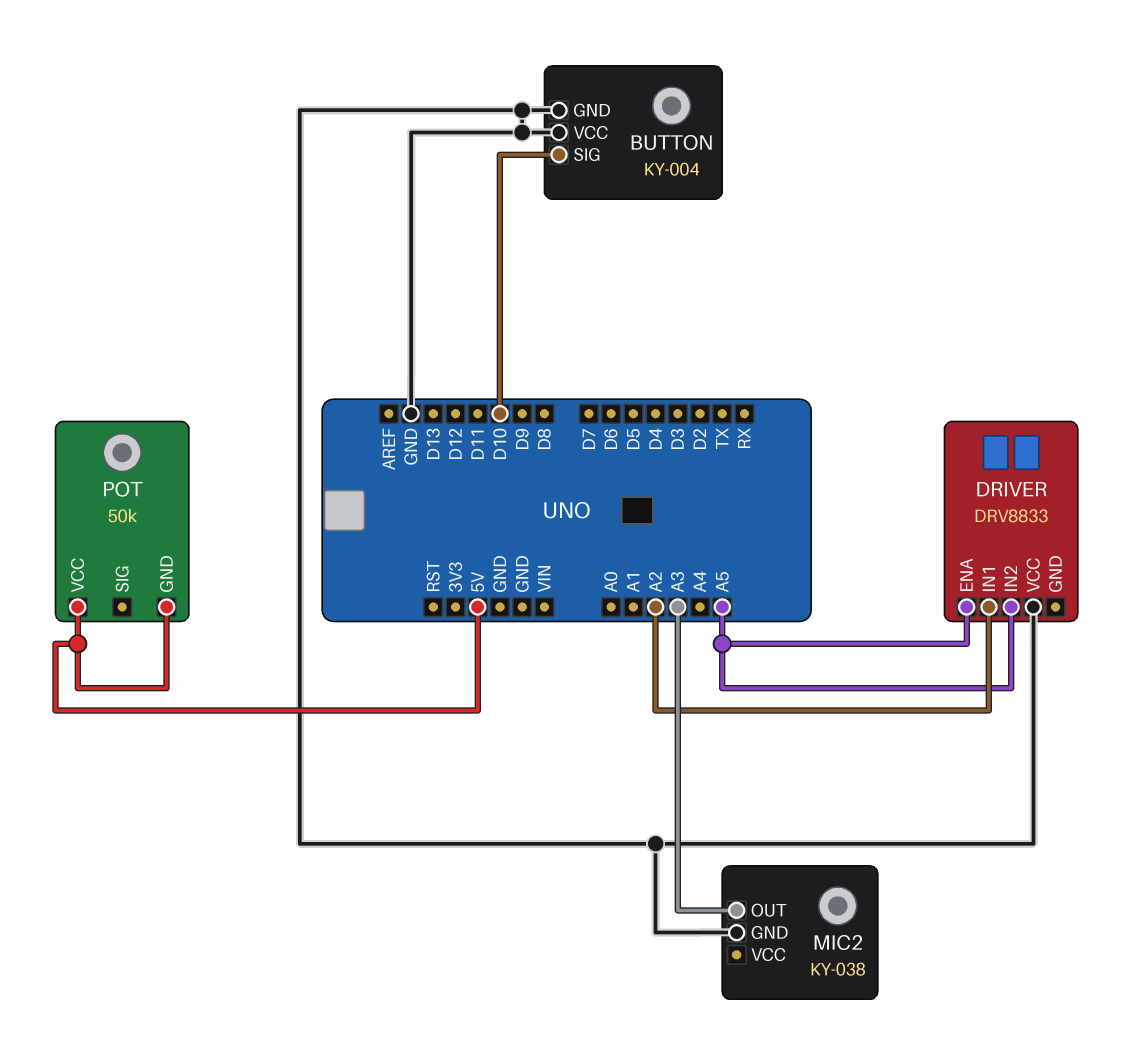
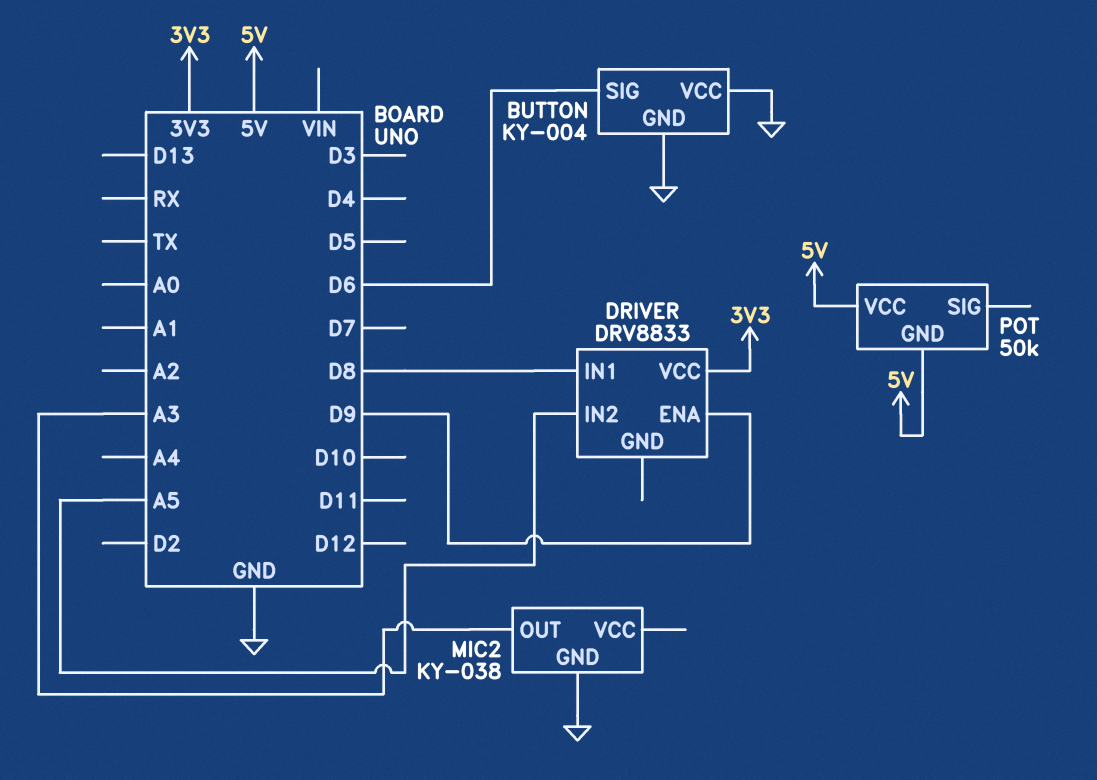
BUTTON pin SIG: D10 -> D6
DRIVER pin ENA: A5 -> D9
DRIVER pin IN1: A2 -> D8
DRIVER pin VCC: GND -> 3V3

